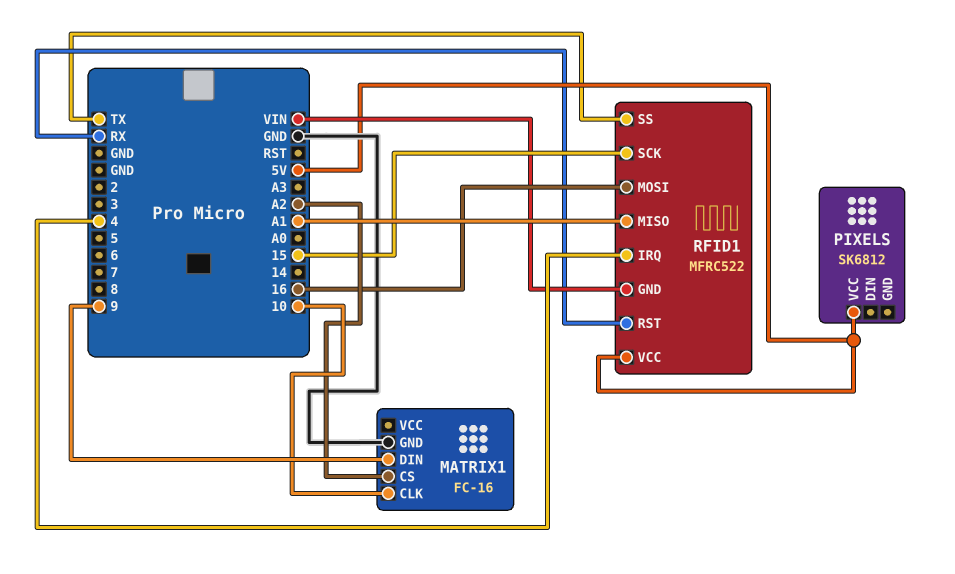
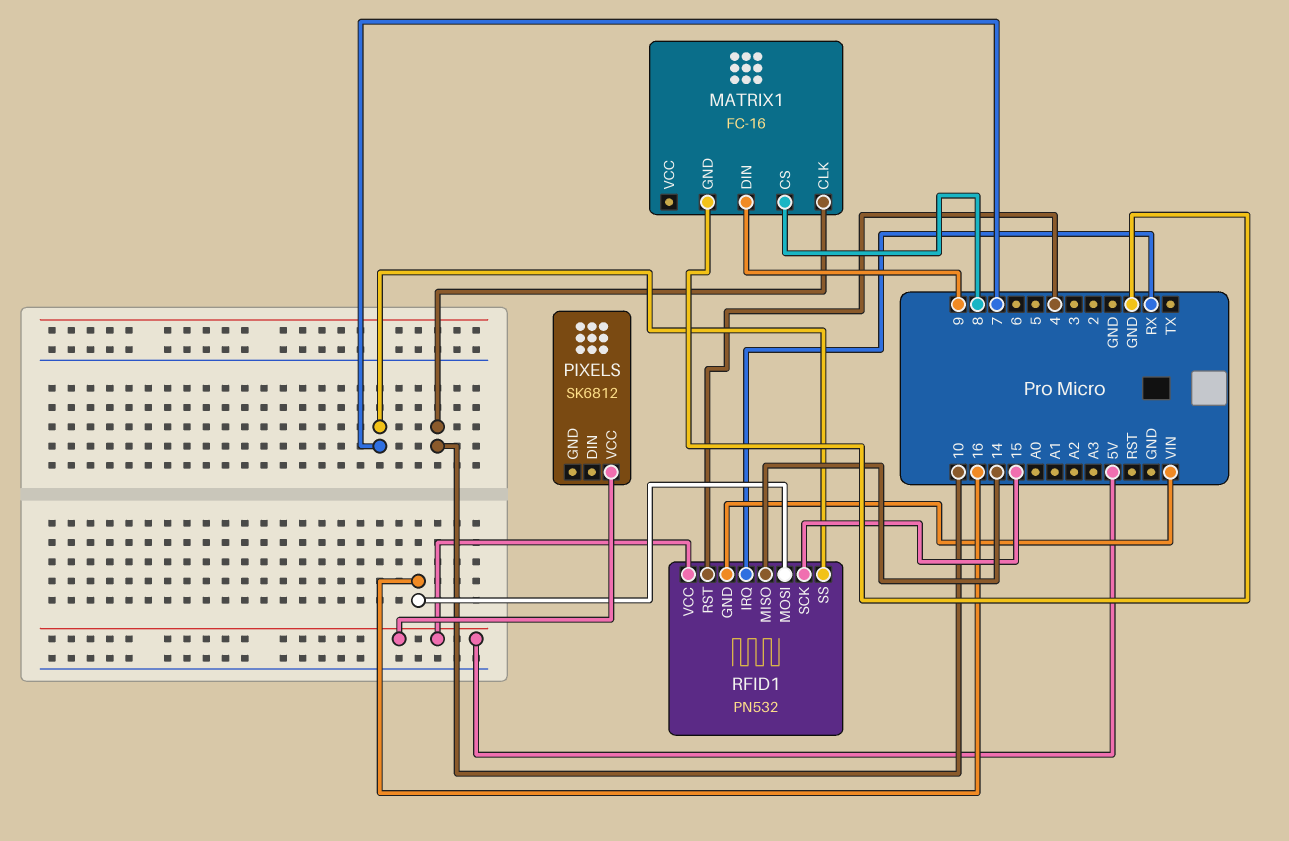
MATRIX1 pin CS: A2 -> 8
RFID1: MFRC522 -> PN532
RFID1 pin IRQ: 4 -> RX
RFID1 pin MISO: A1 -> 14
RFID1 pin RST: RX -> 4
RFID1 pin SS: TX -> 7

